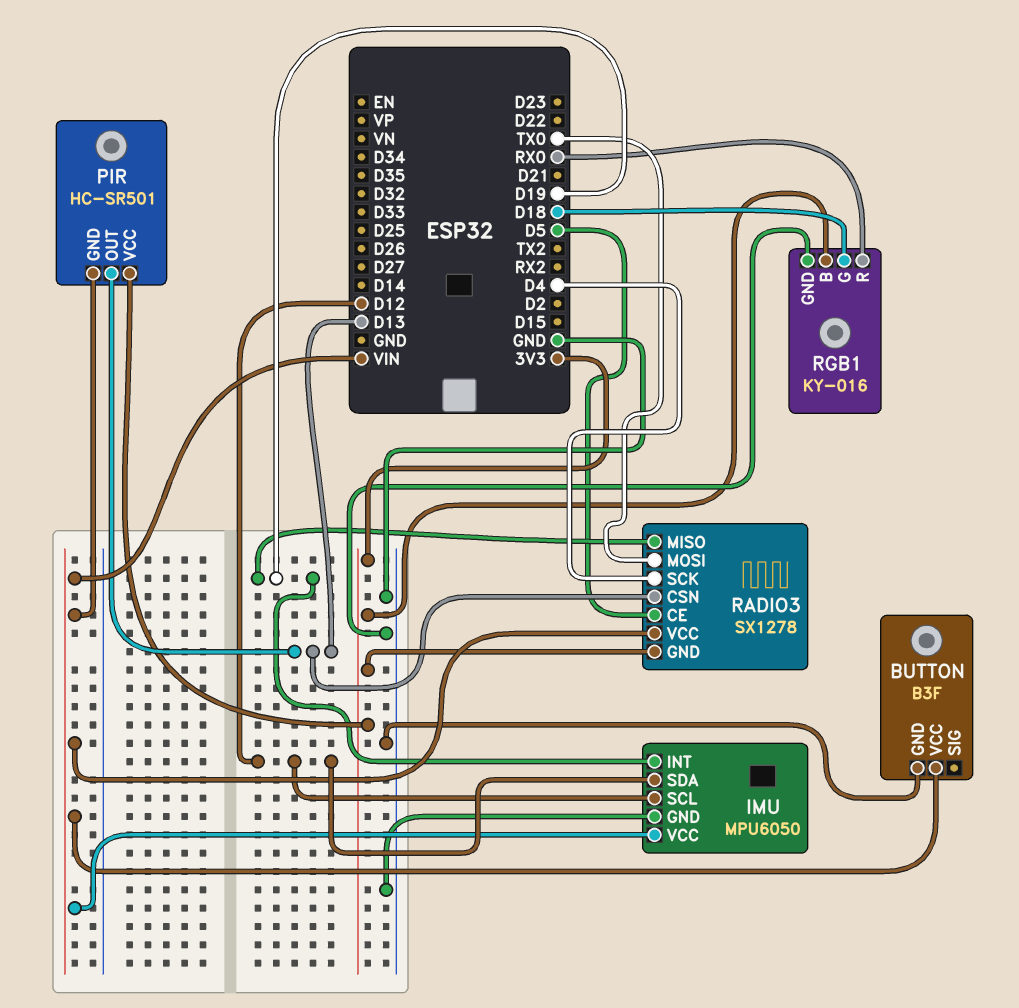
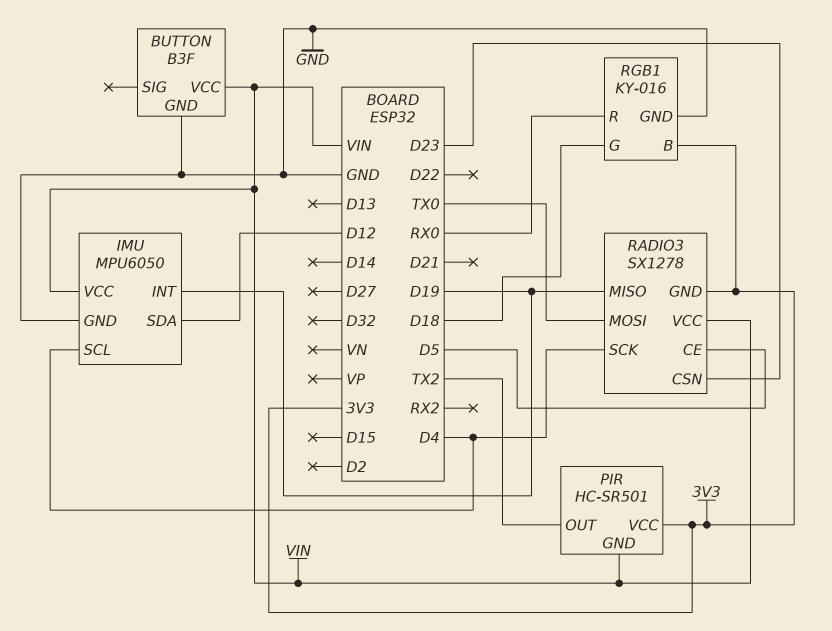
IMU pin SCL: D12 -> D4
PIR pin OUT: D13 -> TX2
RADIO3 pin CSN: D13 -> D23

